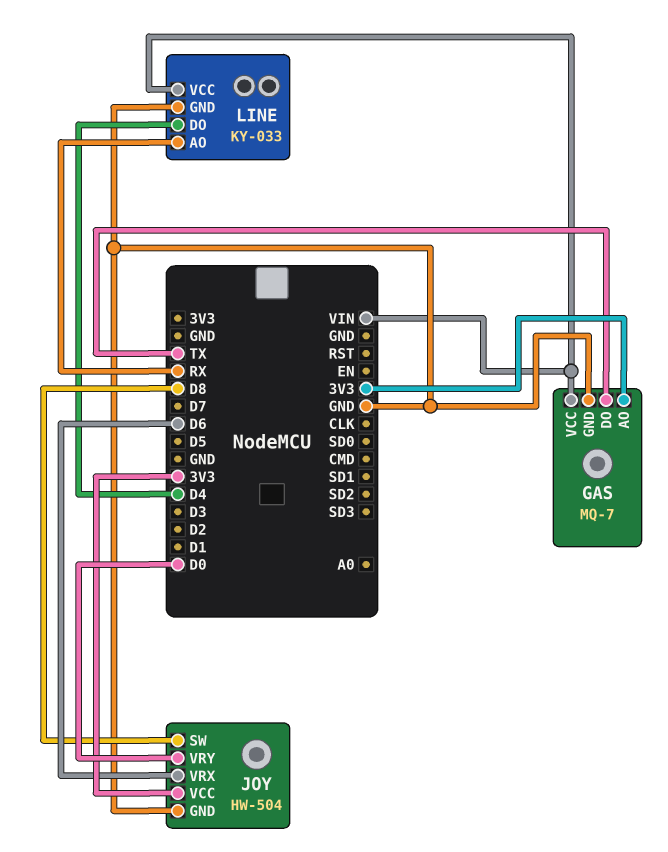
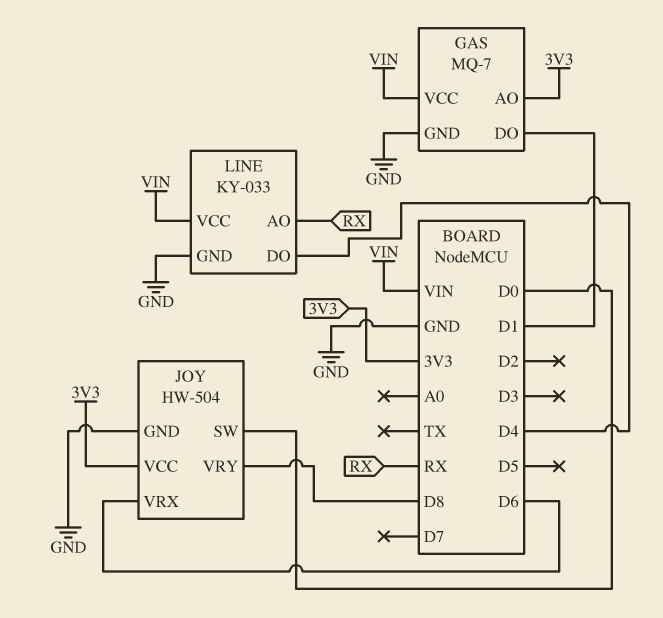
GAS pin DO: TX -> D1
JOY pin SW: D8 -> D0
JOY pin VRY: D0 -> D8

